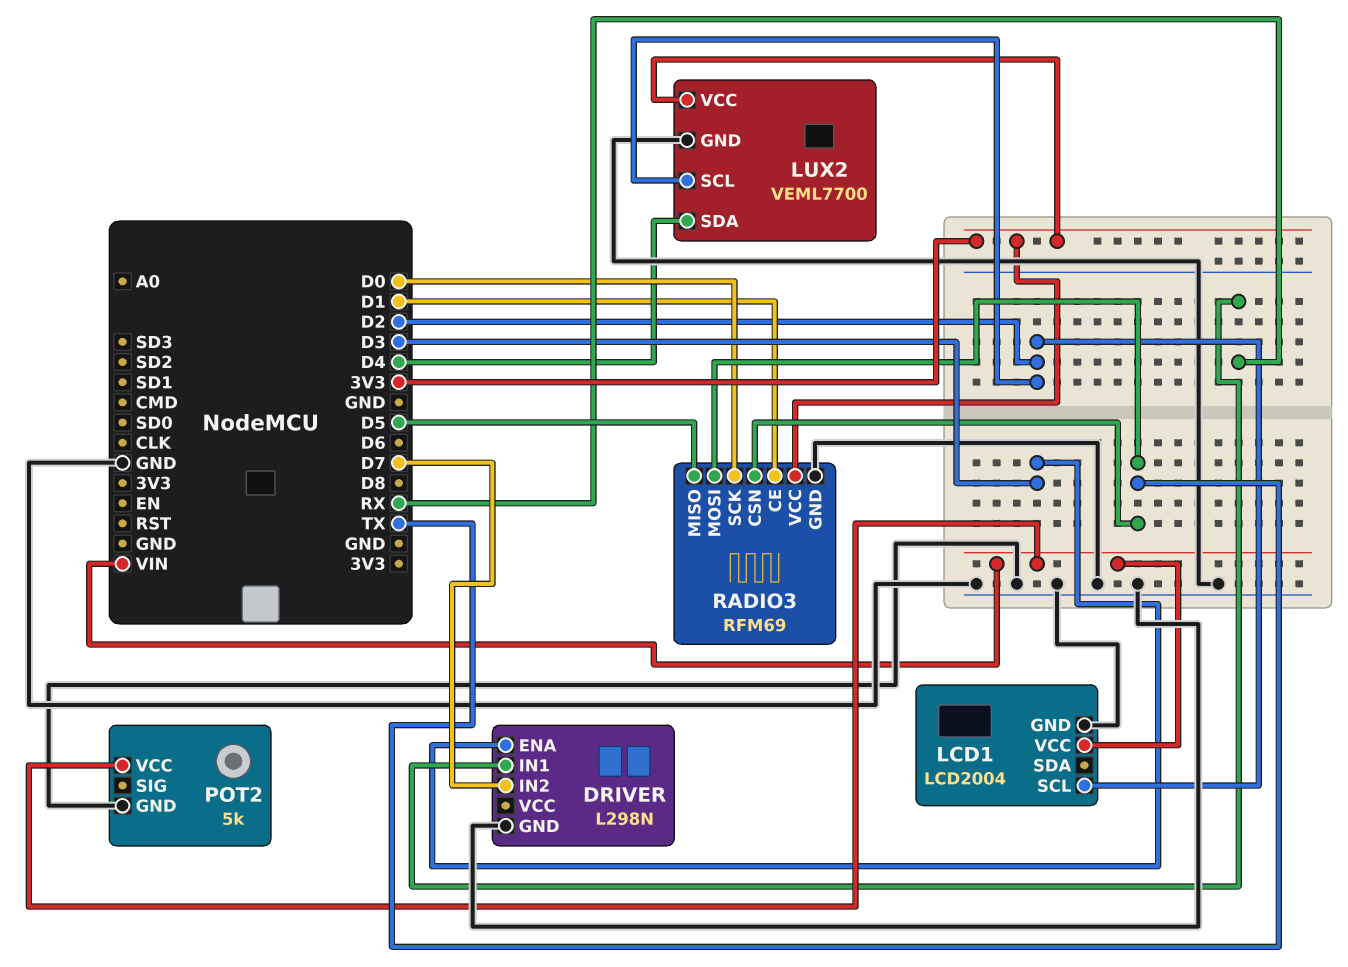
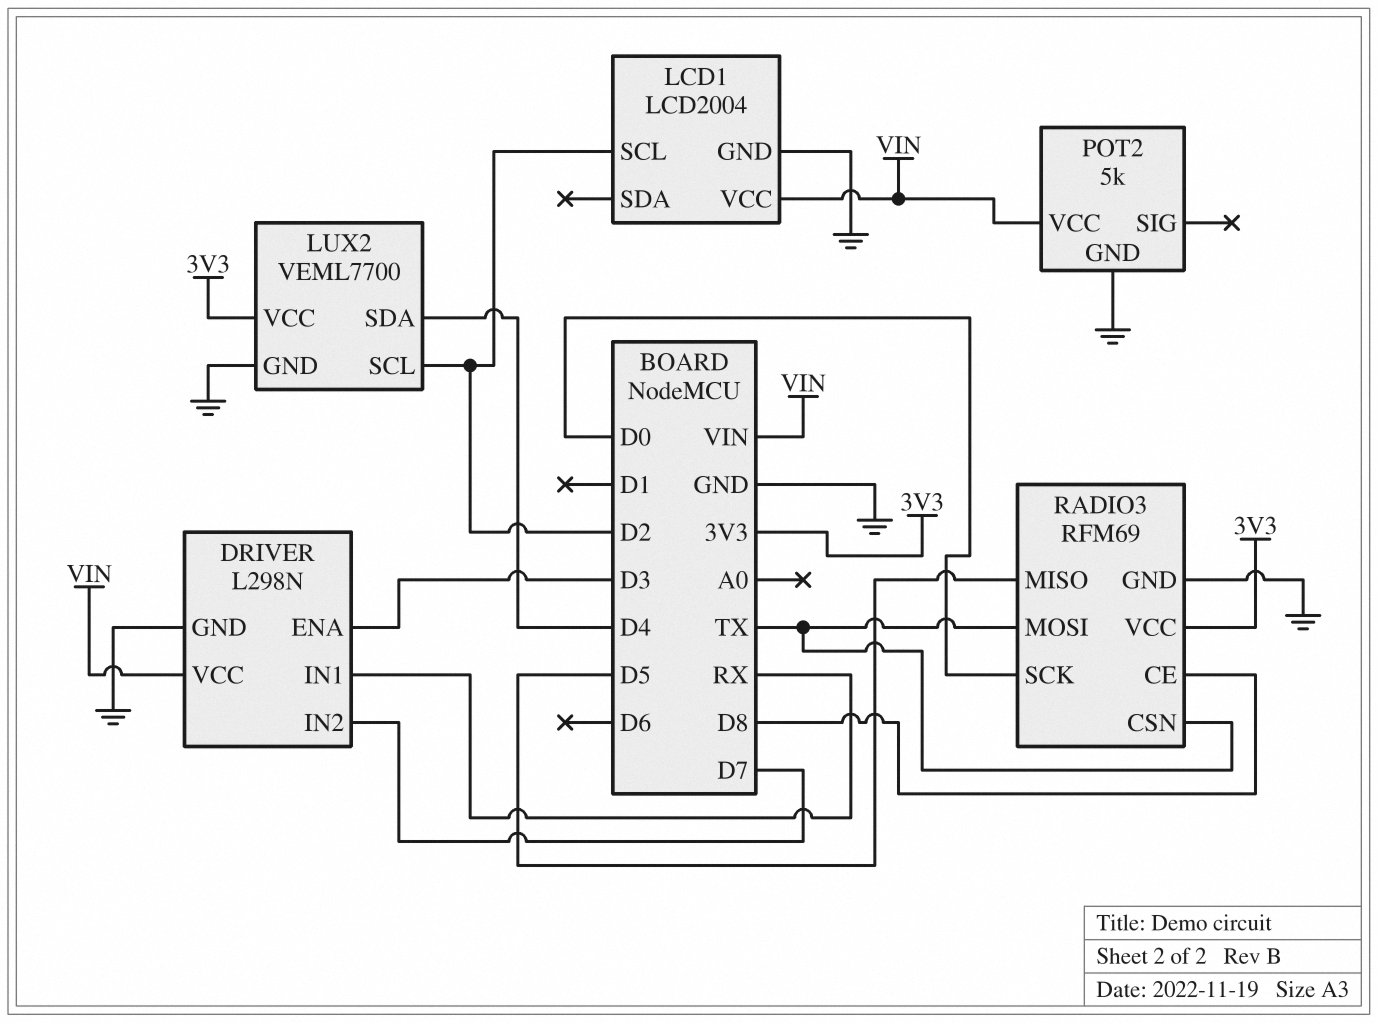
DRIVER pin VCC: none -> VIN
RADIO3 pin CE: D1 -> D8

